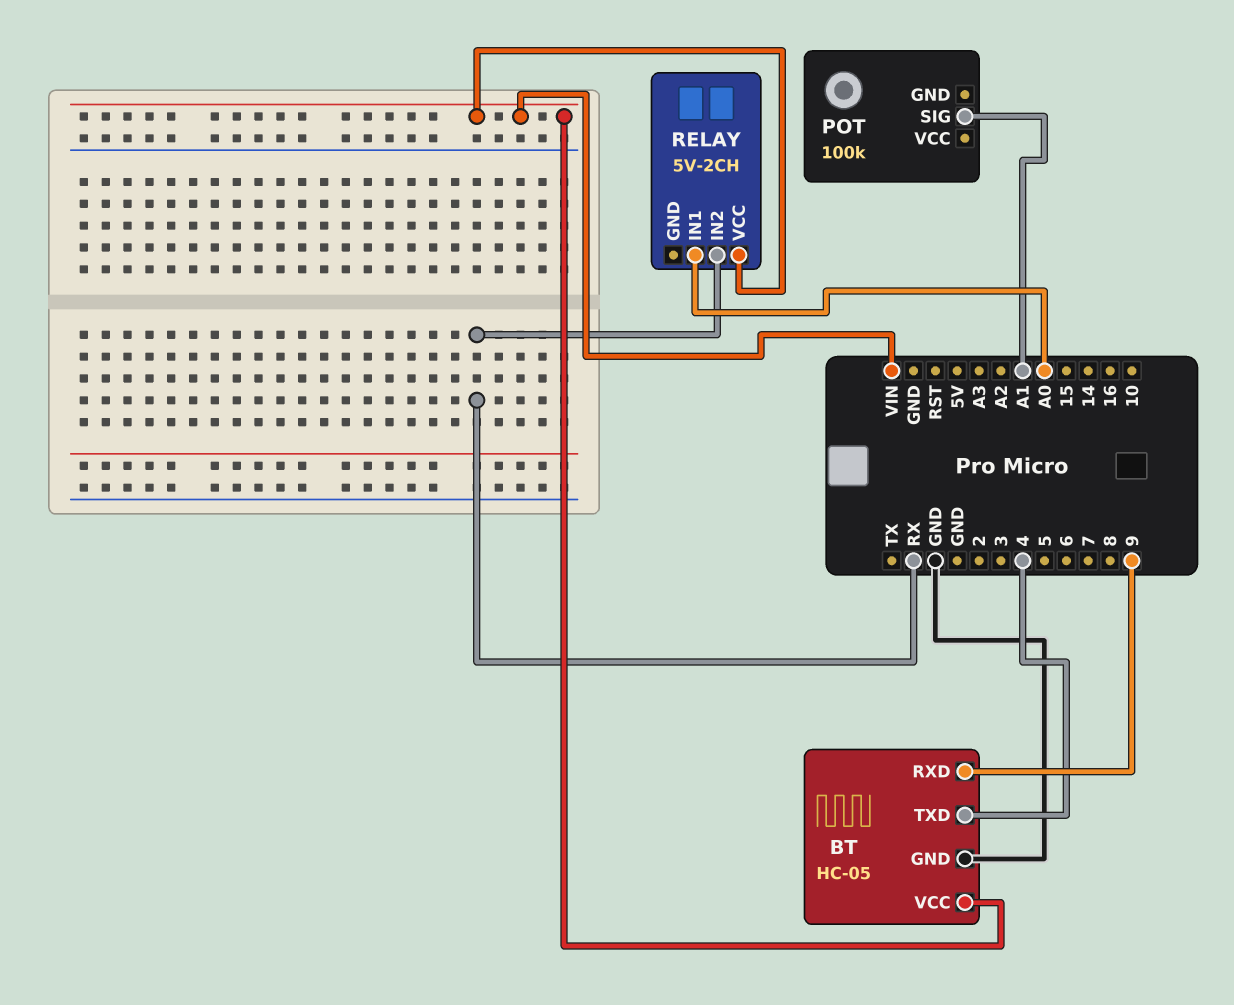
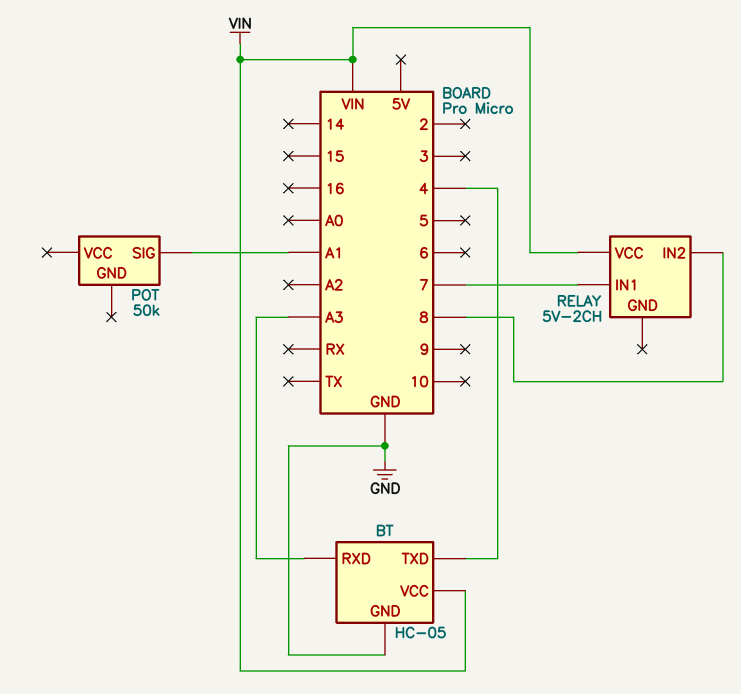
BT pin RXD: 9 -> A3
POT: 100k -> 50k
RELAY pin IN1: A0 -> 7
RELAY pin IN2: RX -> 8

